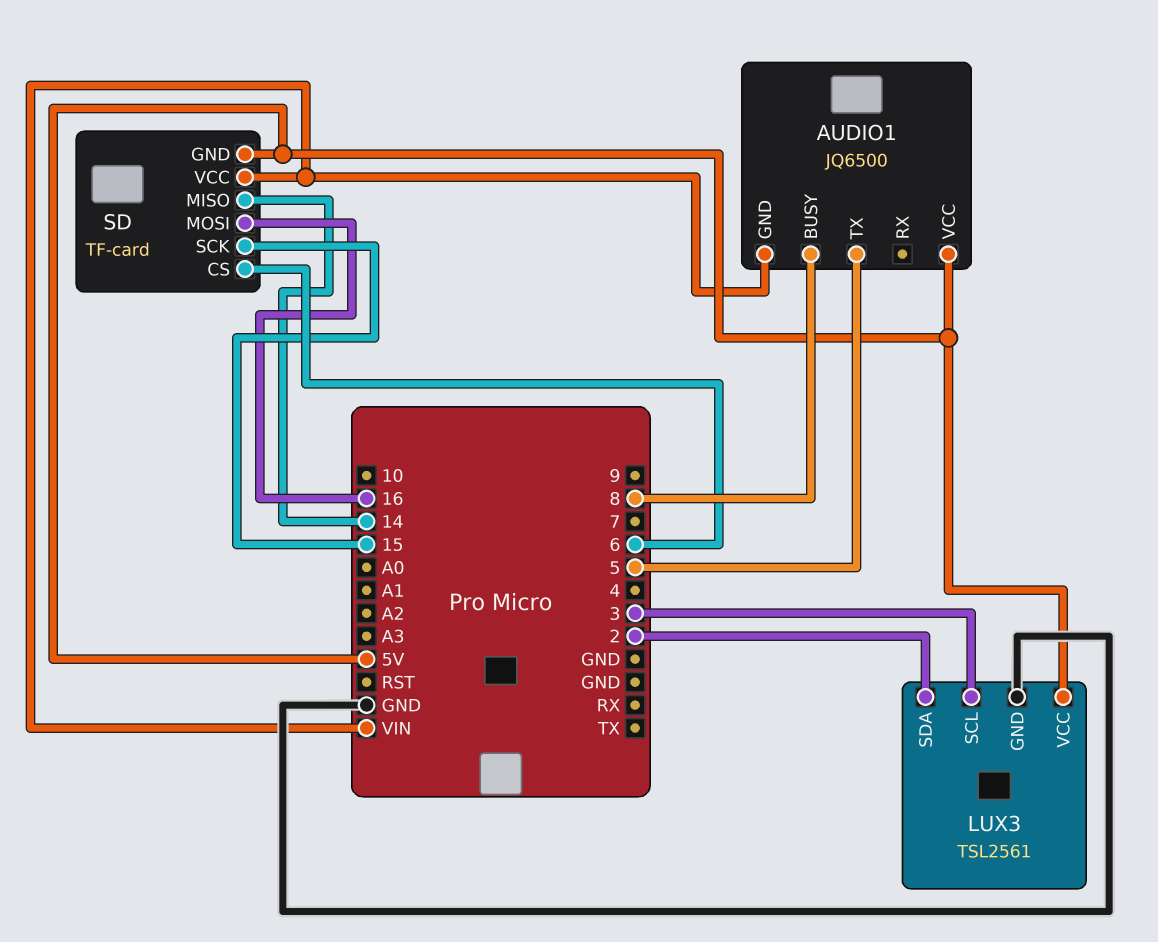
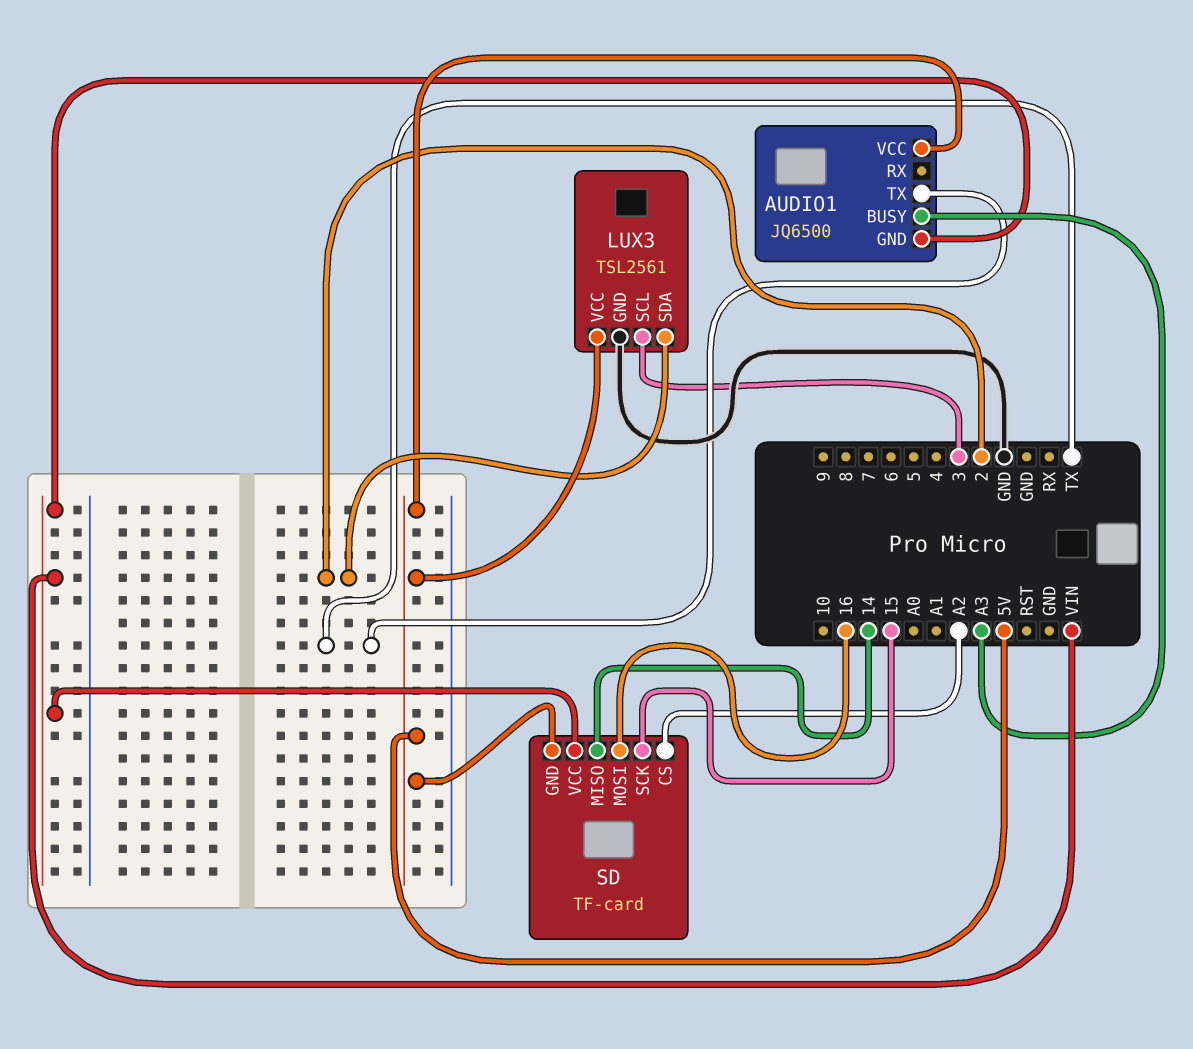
AUDIO1 pin BUSY: 8 -> A3
AUDIO1 pin TX: 5 -> TX
SD pin CS: 6 -> A2

